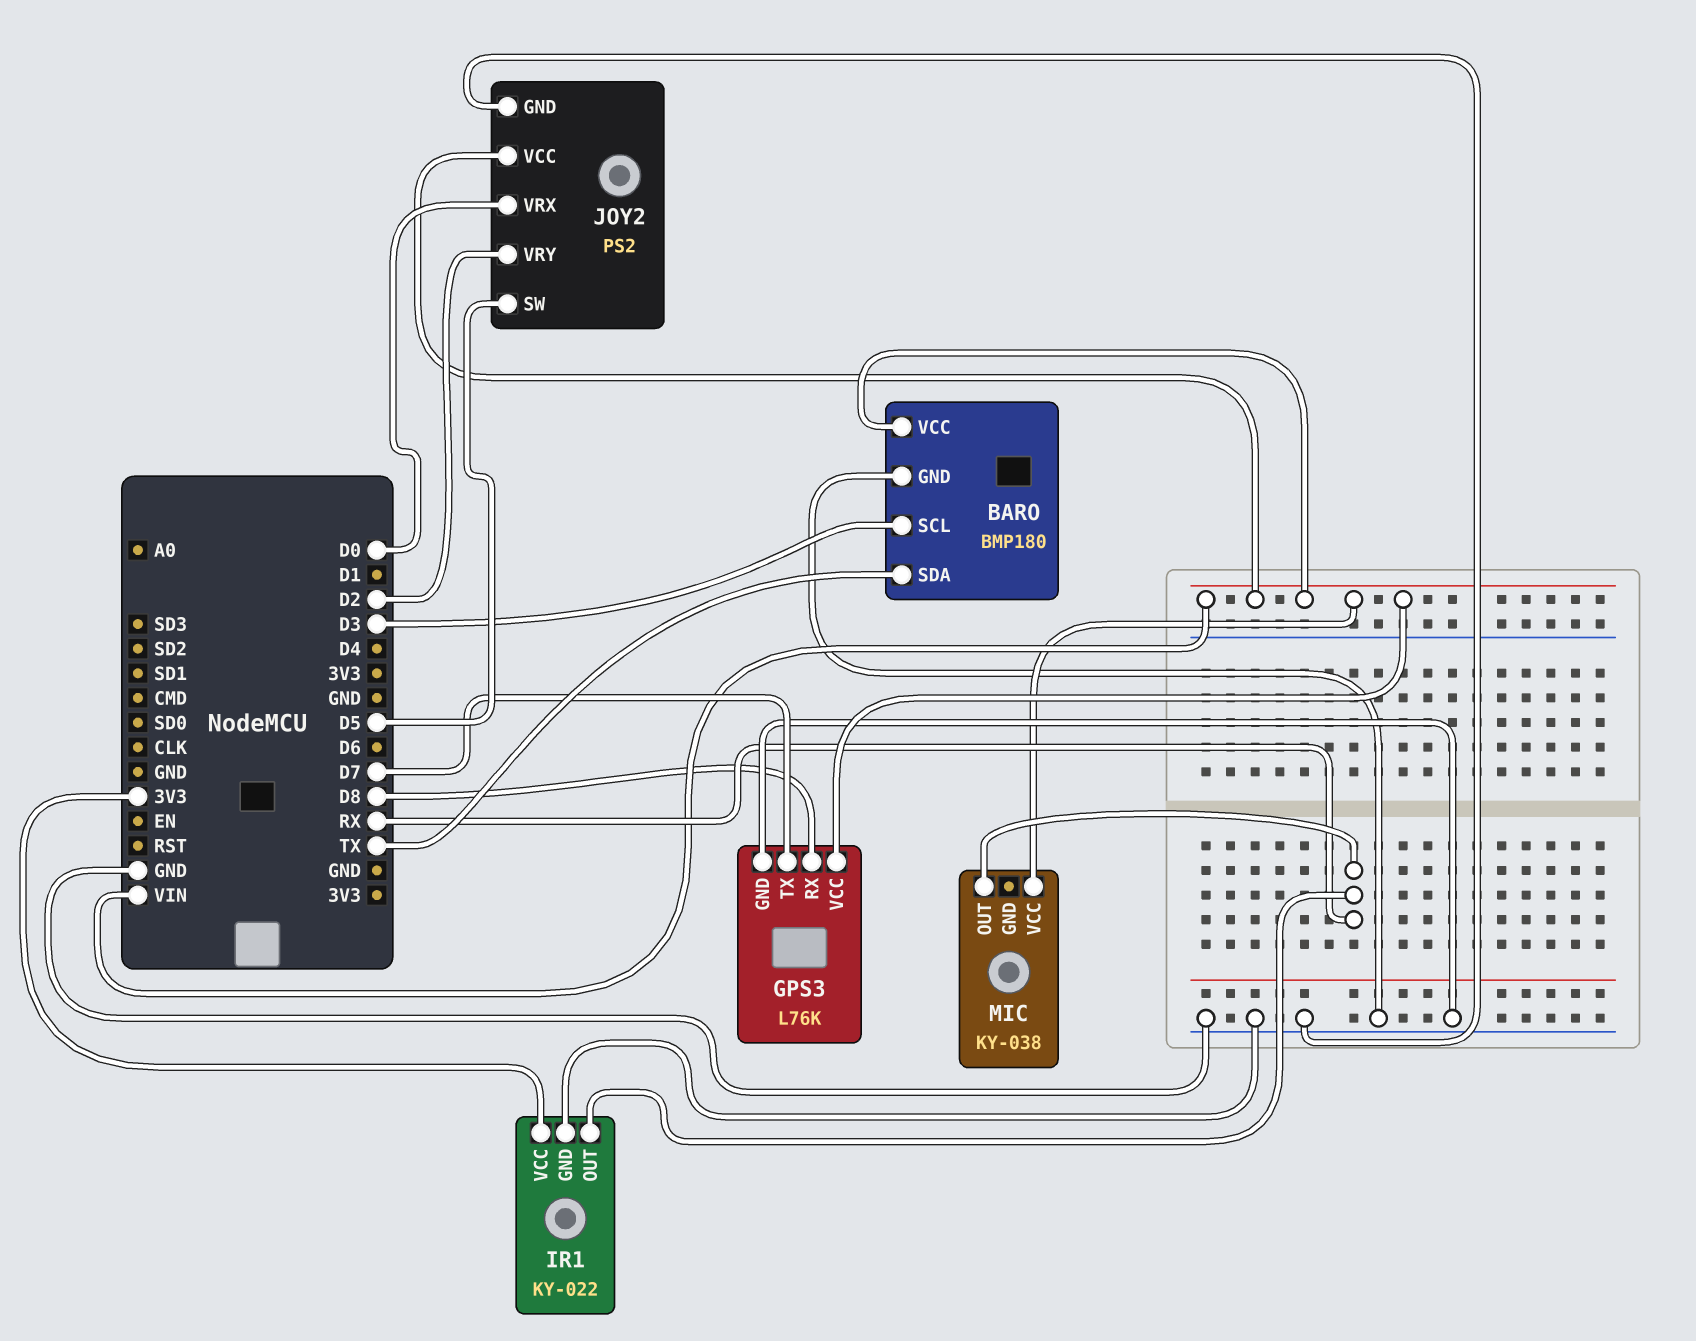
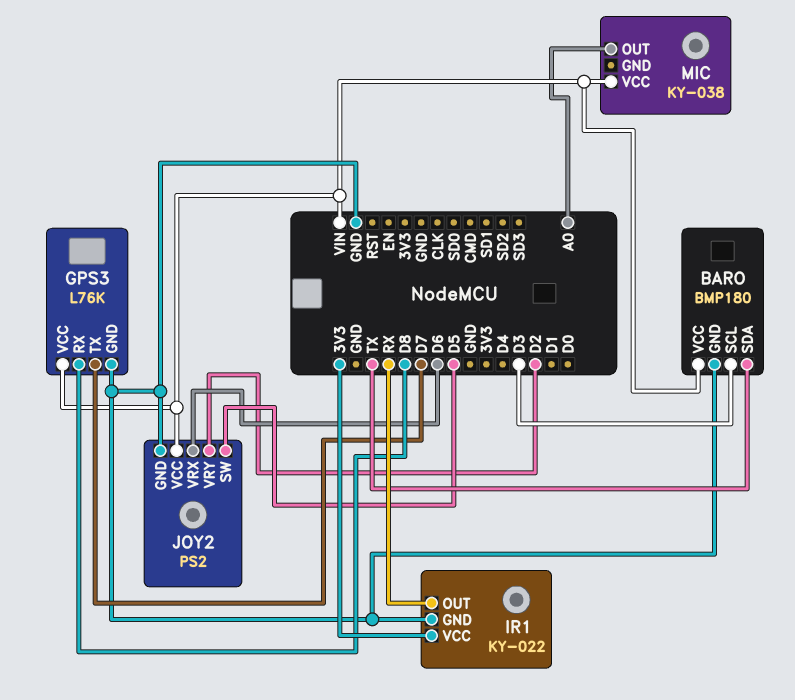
JOY2 pin VRX: D0 -> D6
MIC pin OUT: RX -> A0

